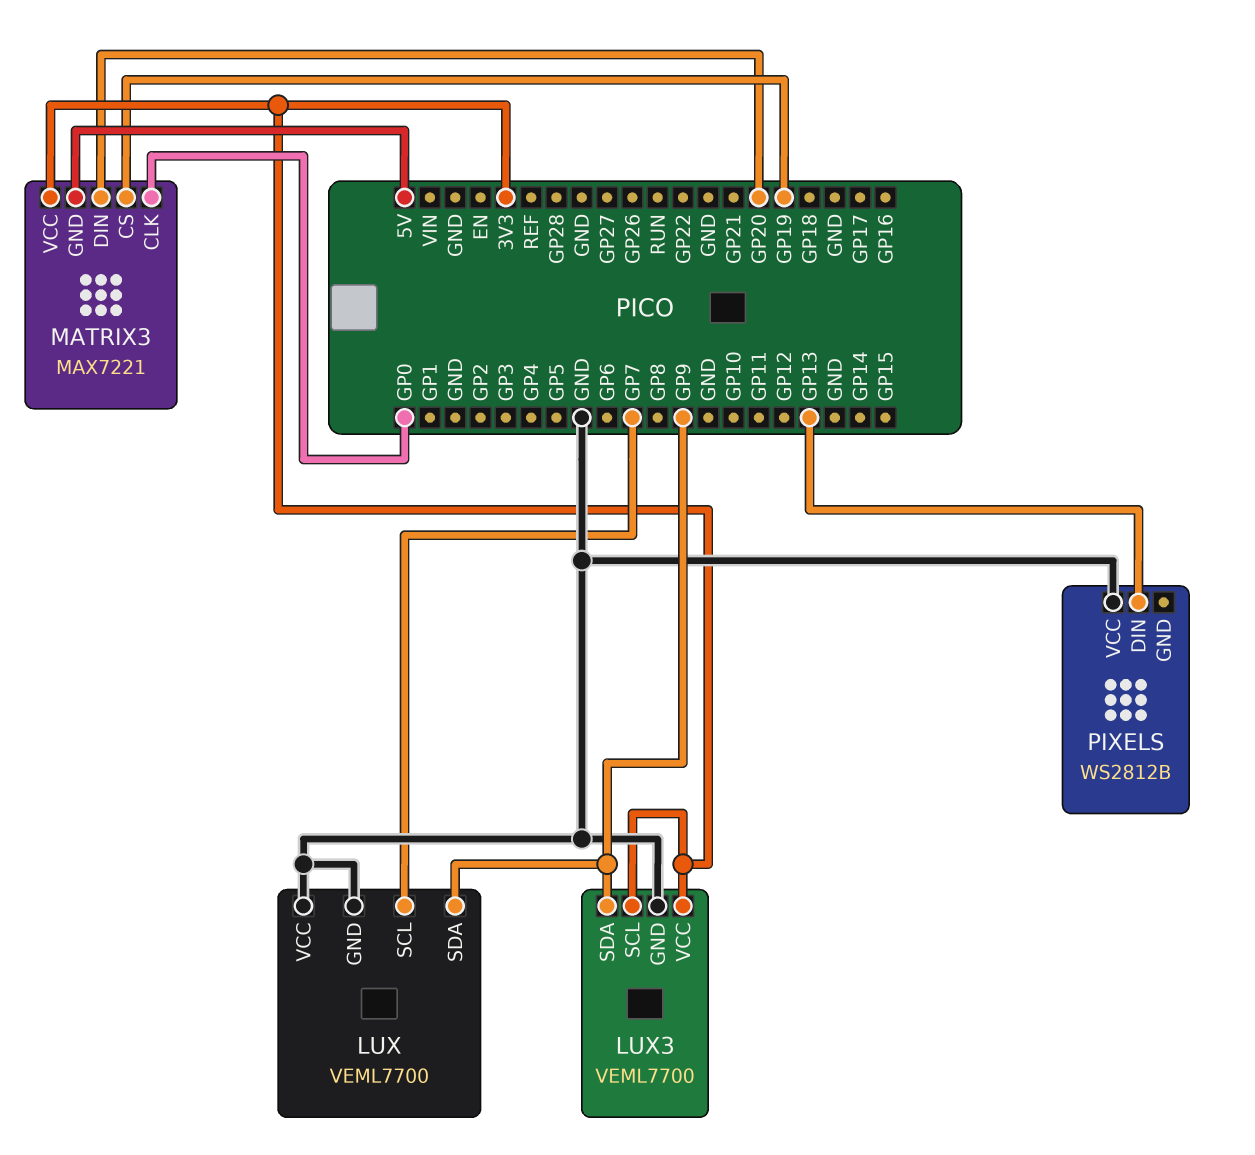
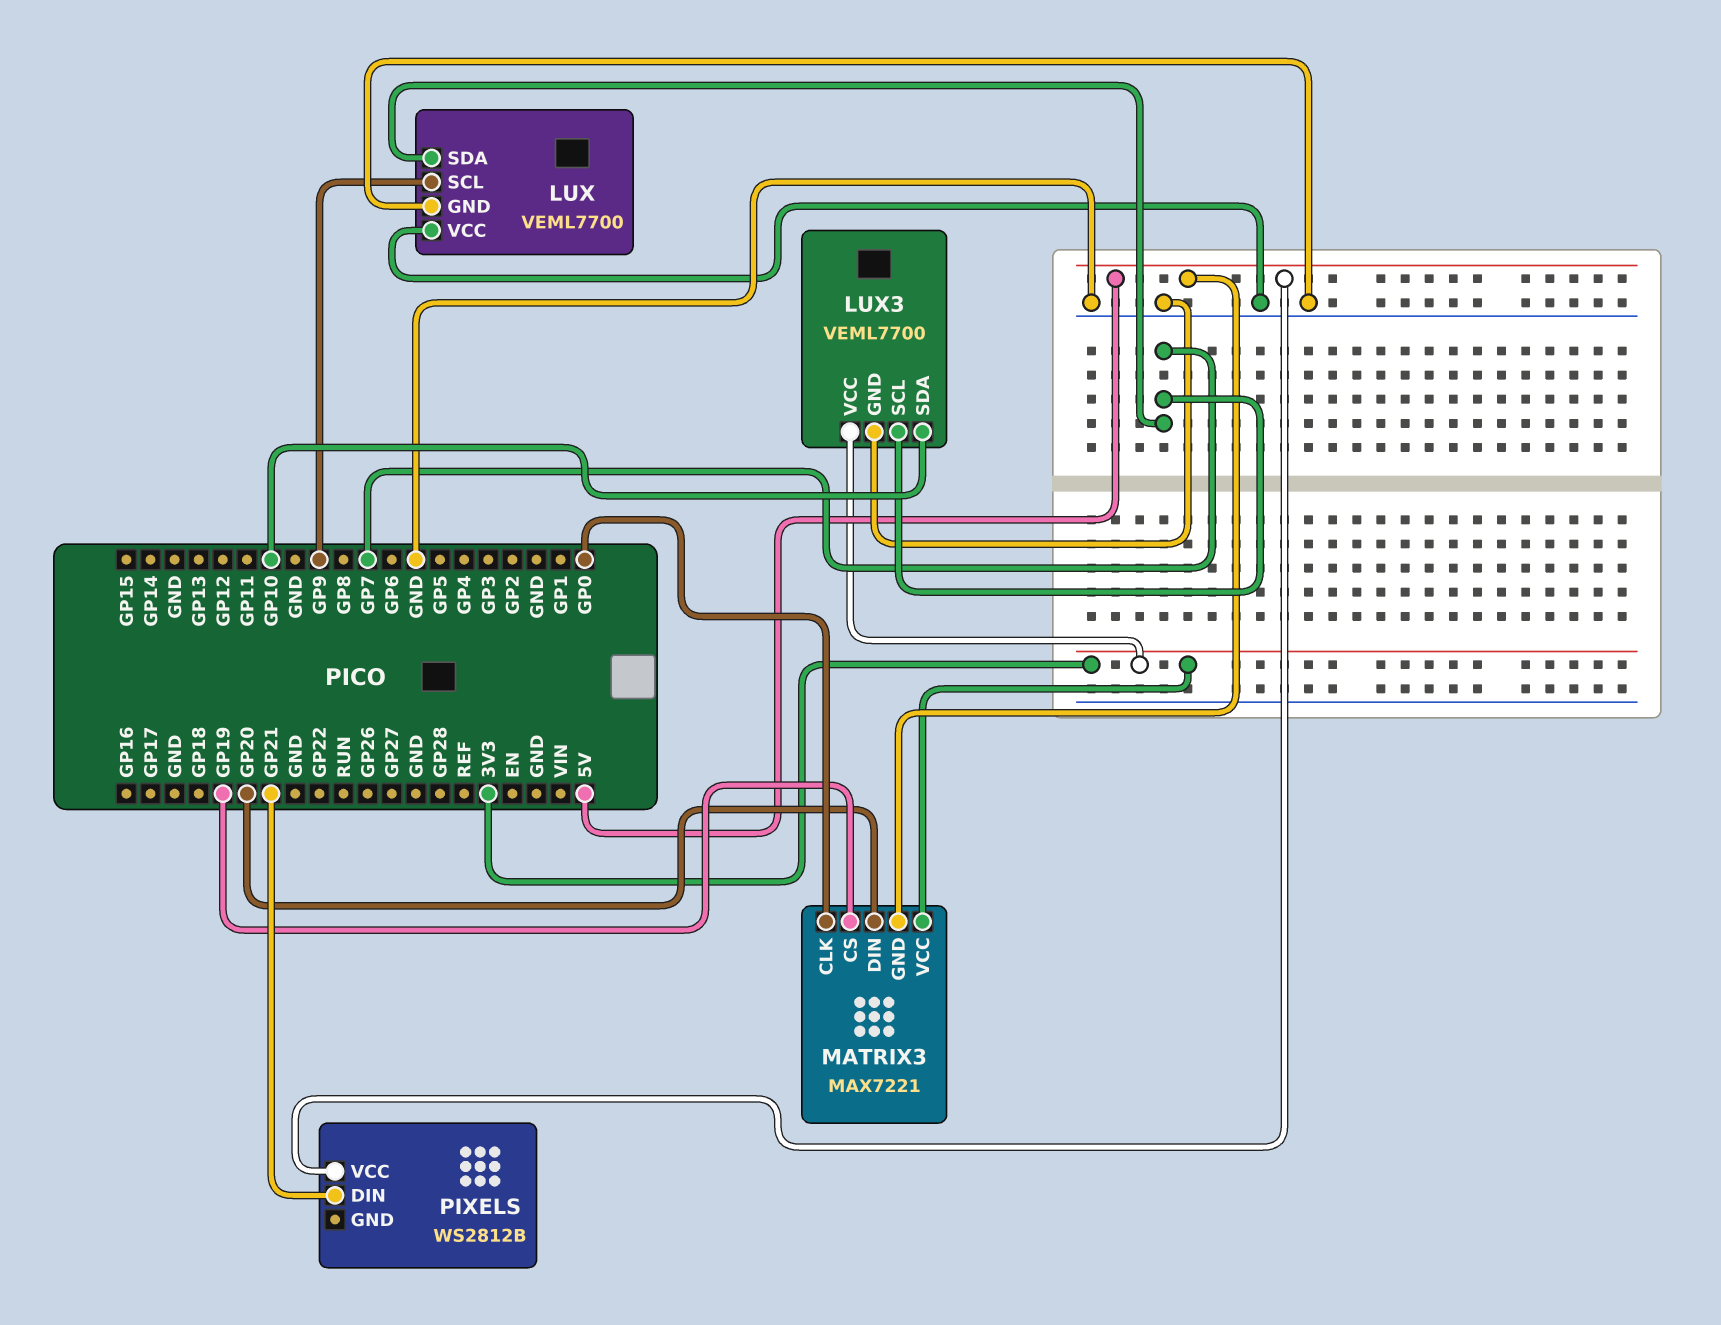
LUX pin SCL: GP7 -> GP9
LUX pin SDA: GP9 -> GP7
LUX3 pin SCL: 3V3 -> GP7
LUX3 pin SDA: GP9 -> GP10
PIXELS pin DIN: GP13 -> GP21
PIXELS pin VCC: GND -> 5V

